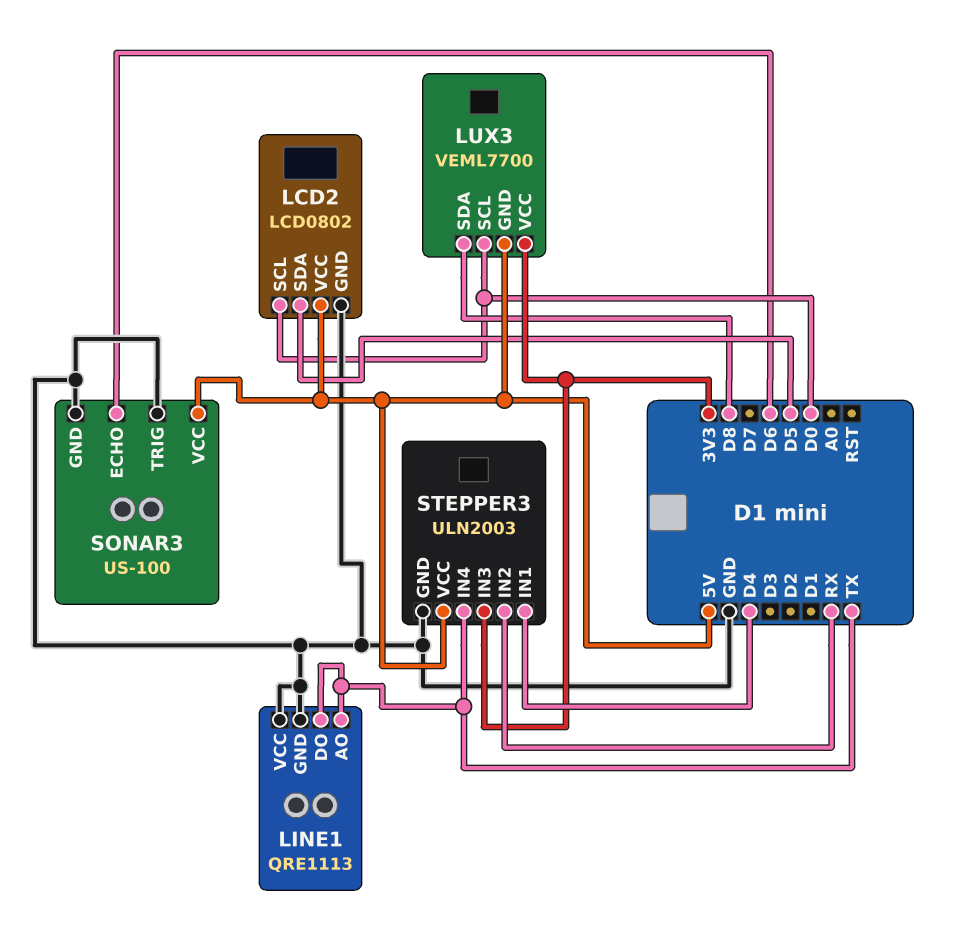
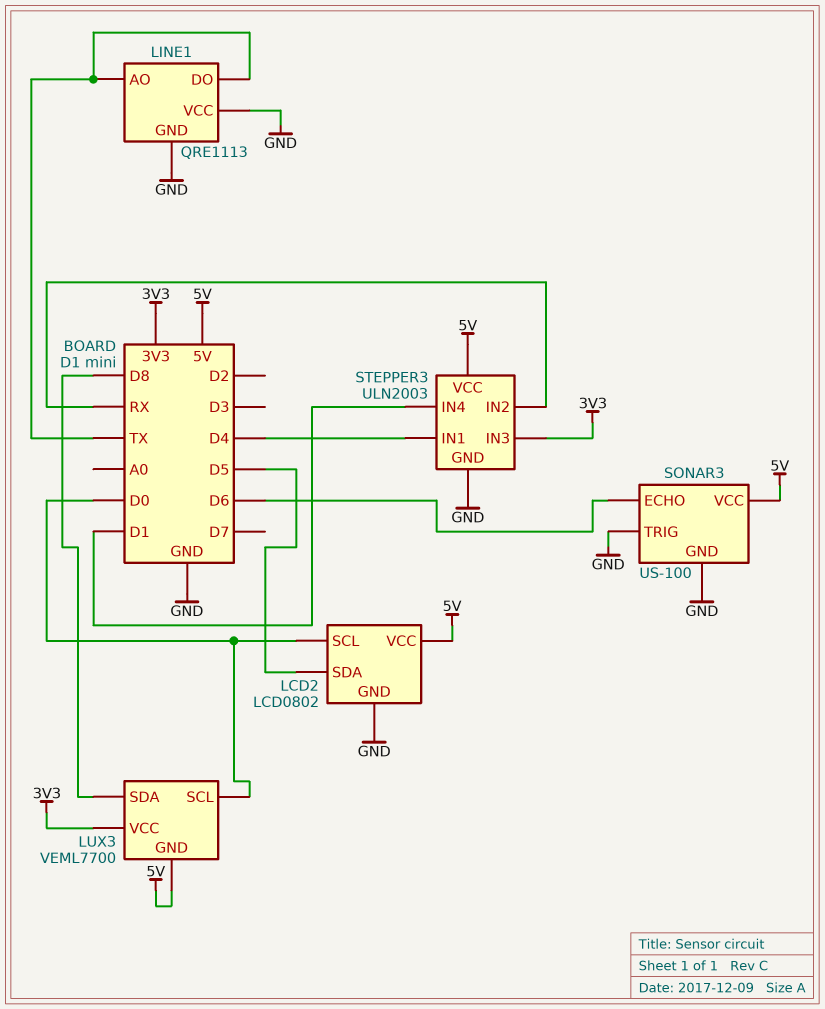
STEPPER3 pin IN4: TX -> D1

